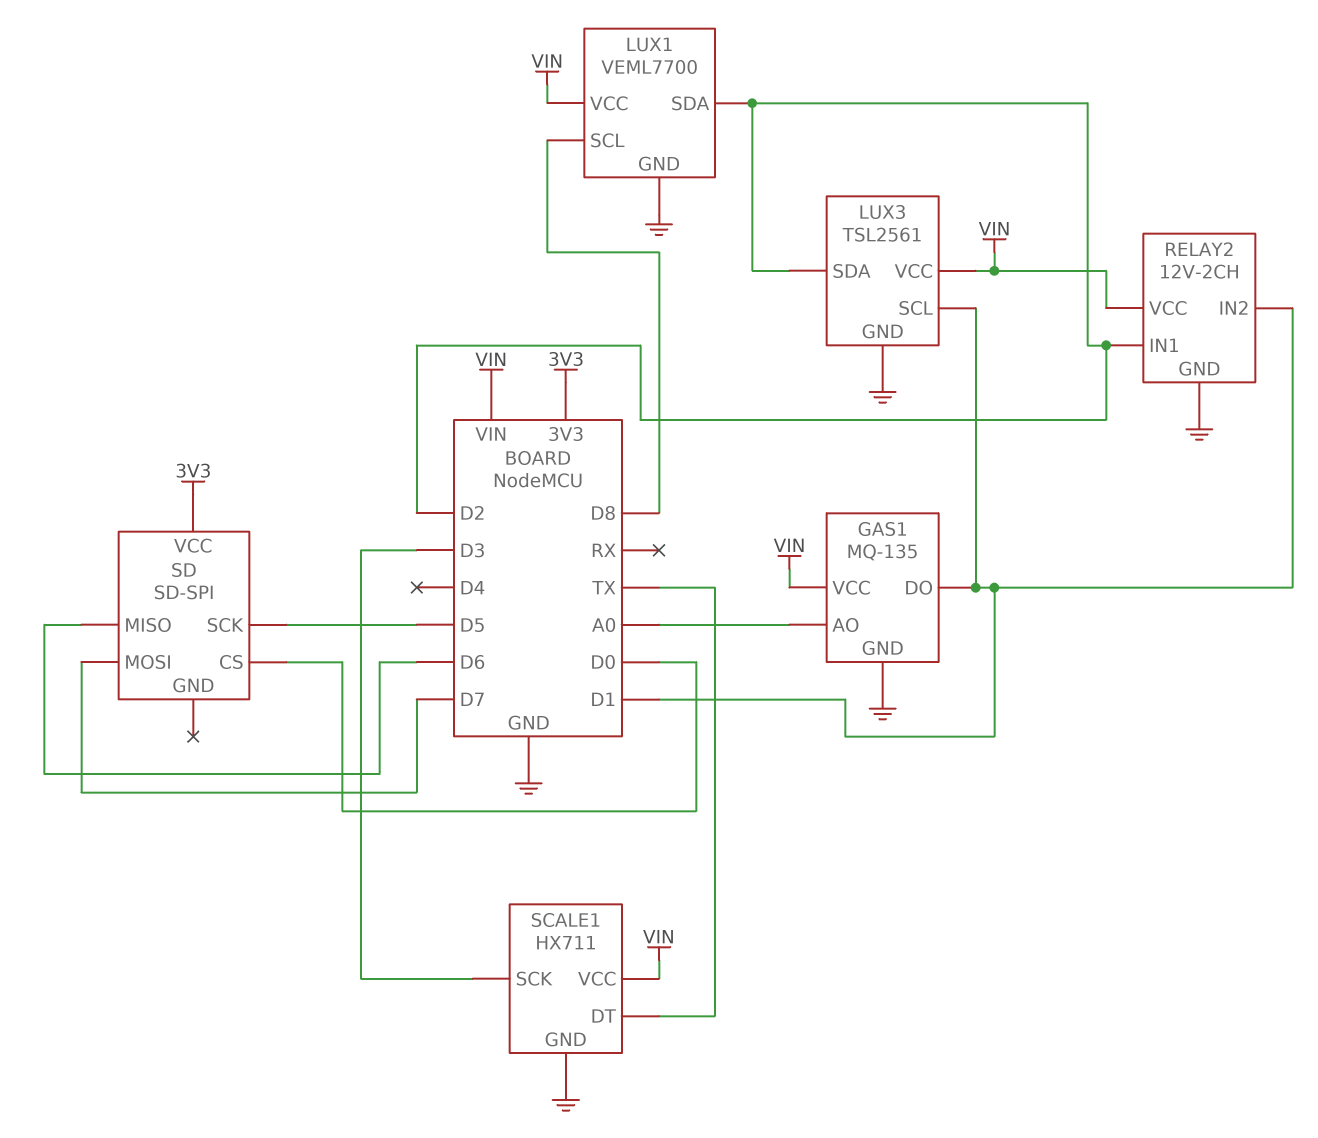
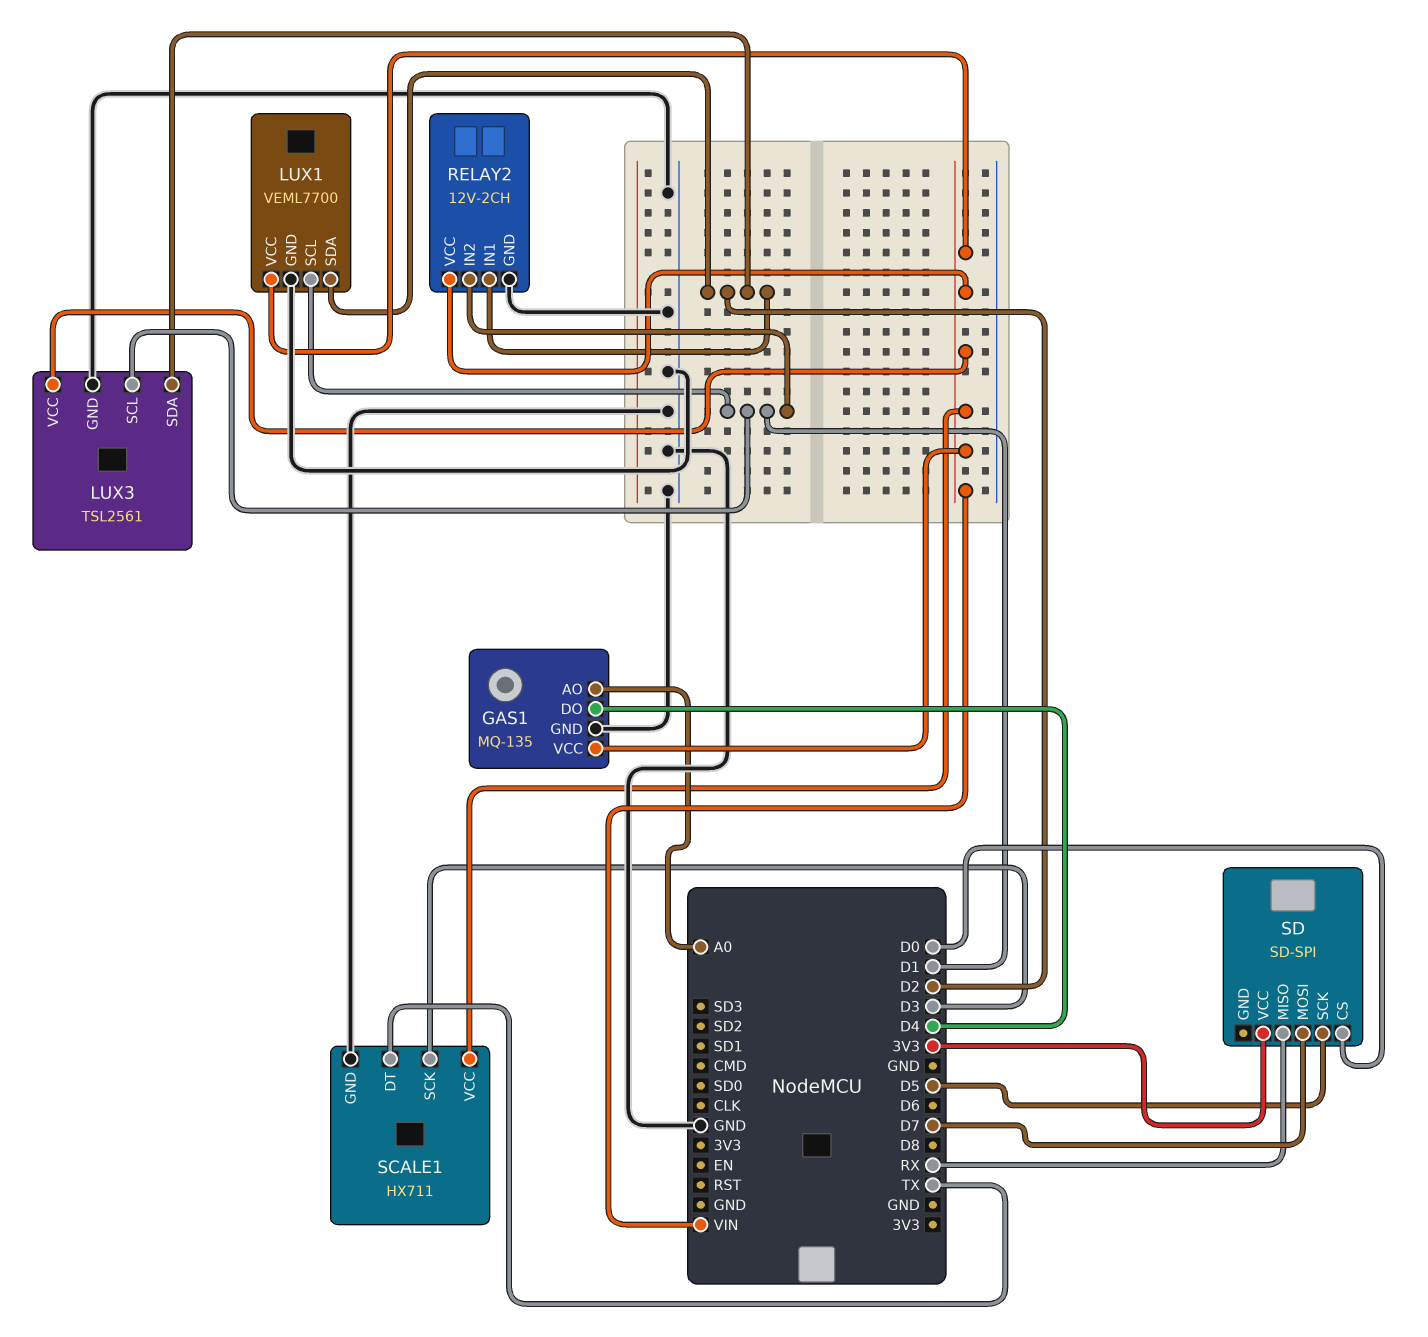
GAS1 pin DO: D1 -> D4
LUX1 pin SCL: D8 -> D1
SD pin MISO: D6 -> RX

